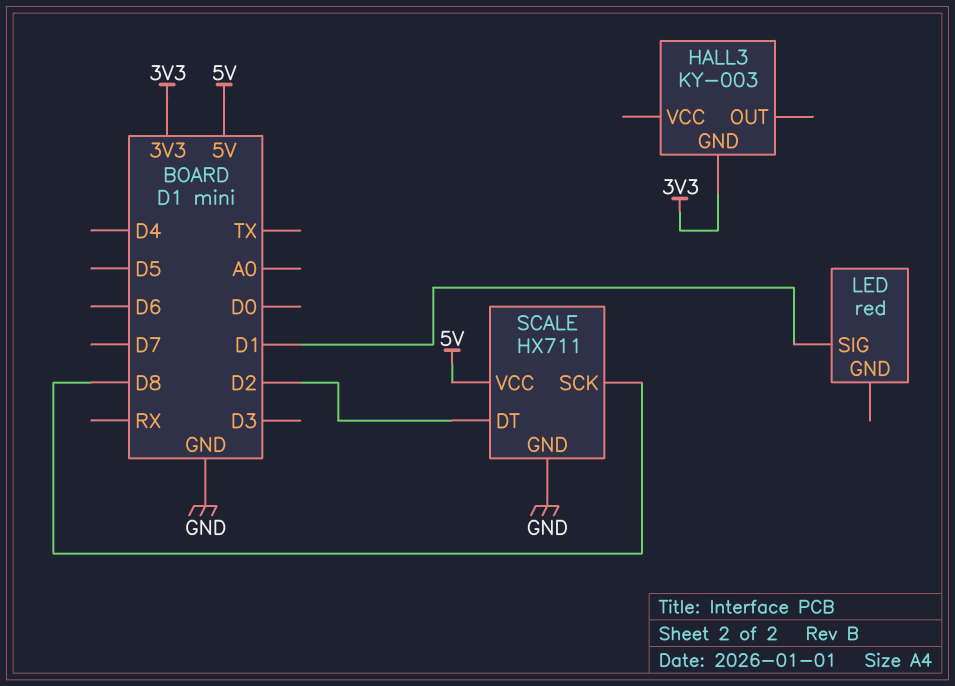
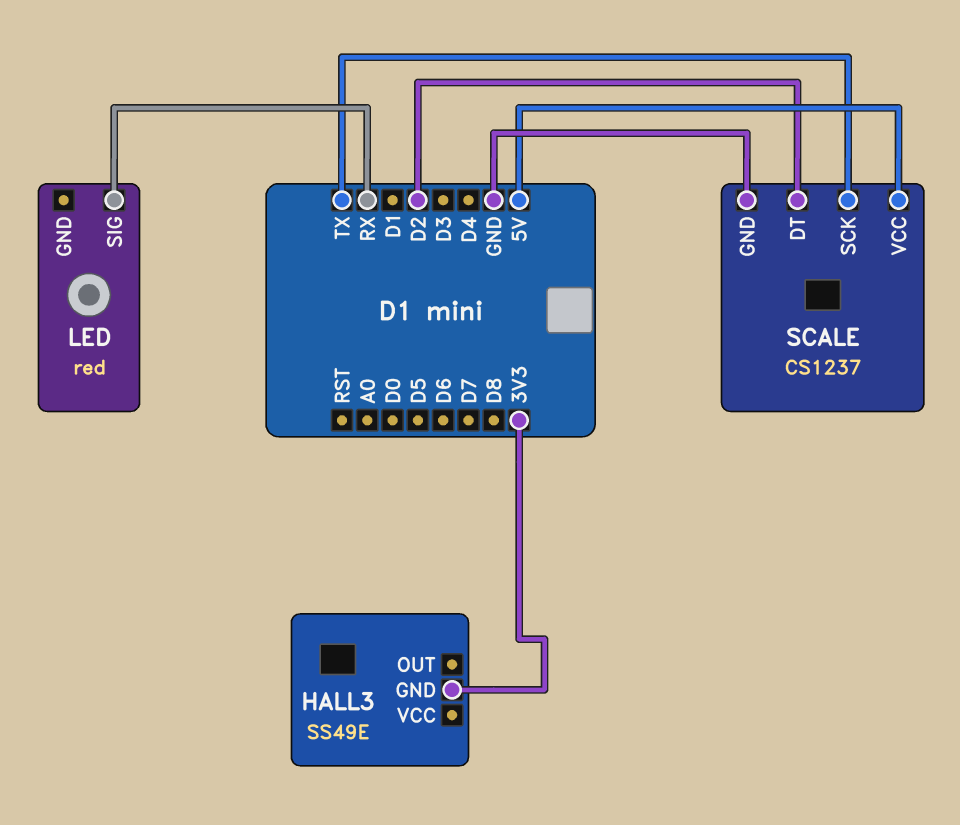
HALL3: KY-003 -> SS49E
LED pin SIG: D1 -> RX
SCALE: HX711 -> CS1237
SCALE pin SCK: D8 -> TX

